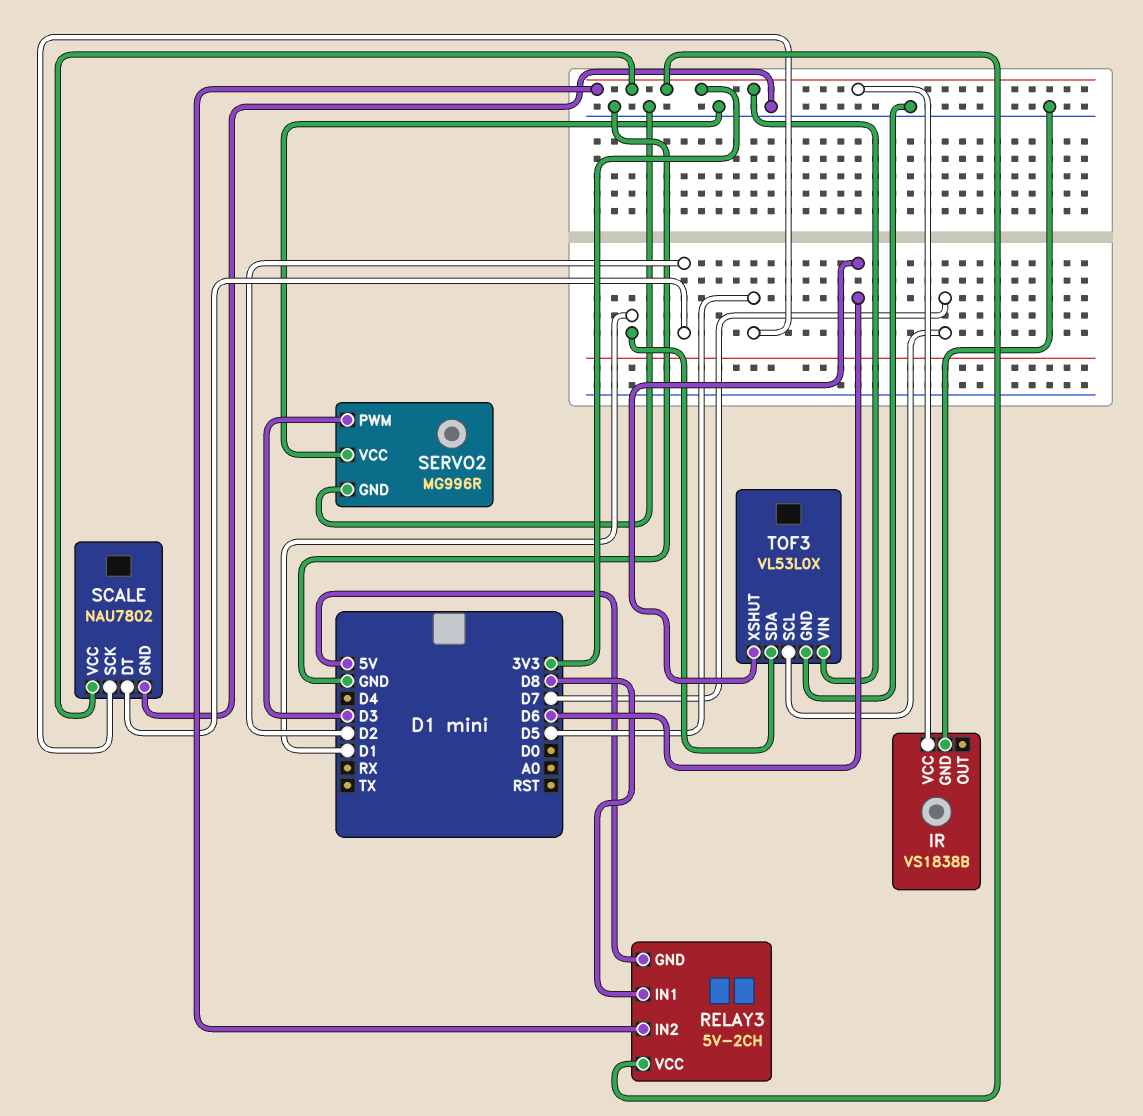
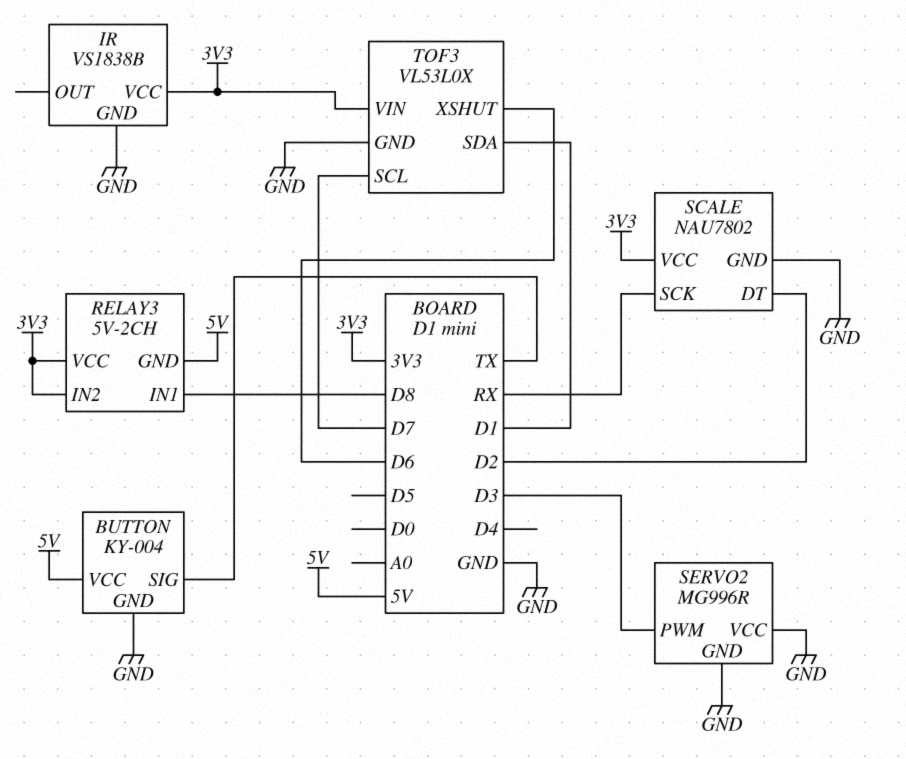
BUTTON: none -> KY-004
BUTTON pin GND: none -> GND
BUTTON pin SIG: none -> TX
BUTTON pin VCC: none -> 5V
SCALE pin SCK: D5 -> RX

